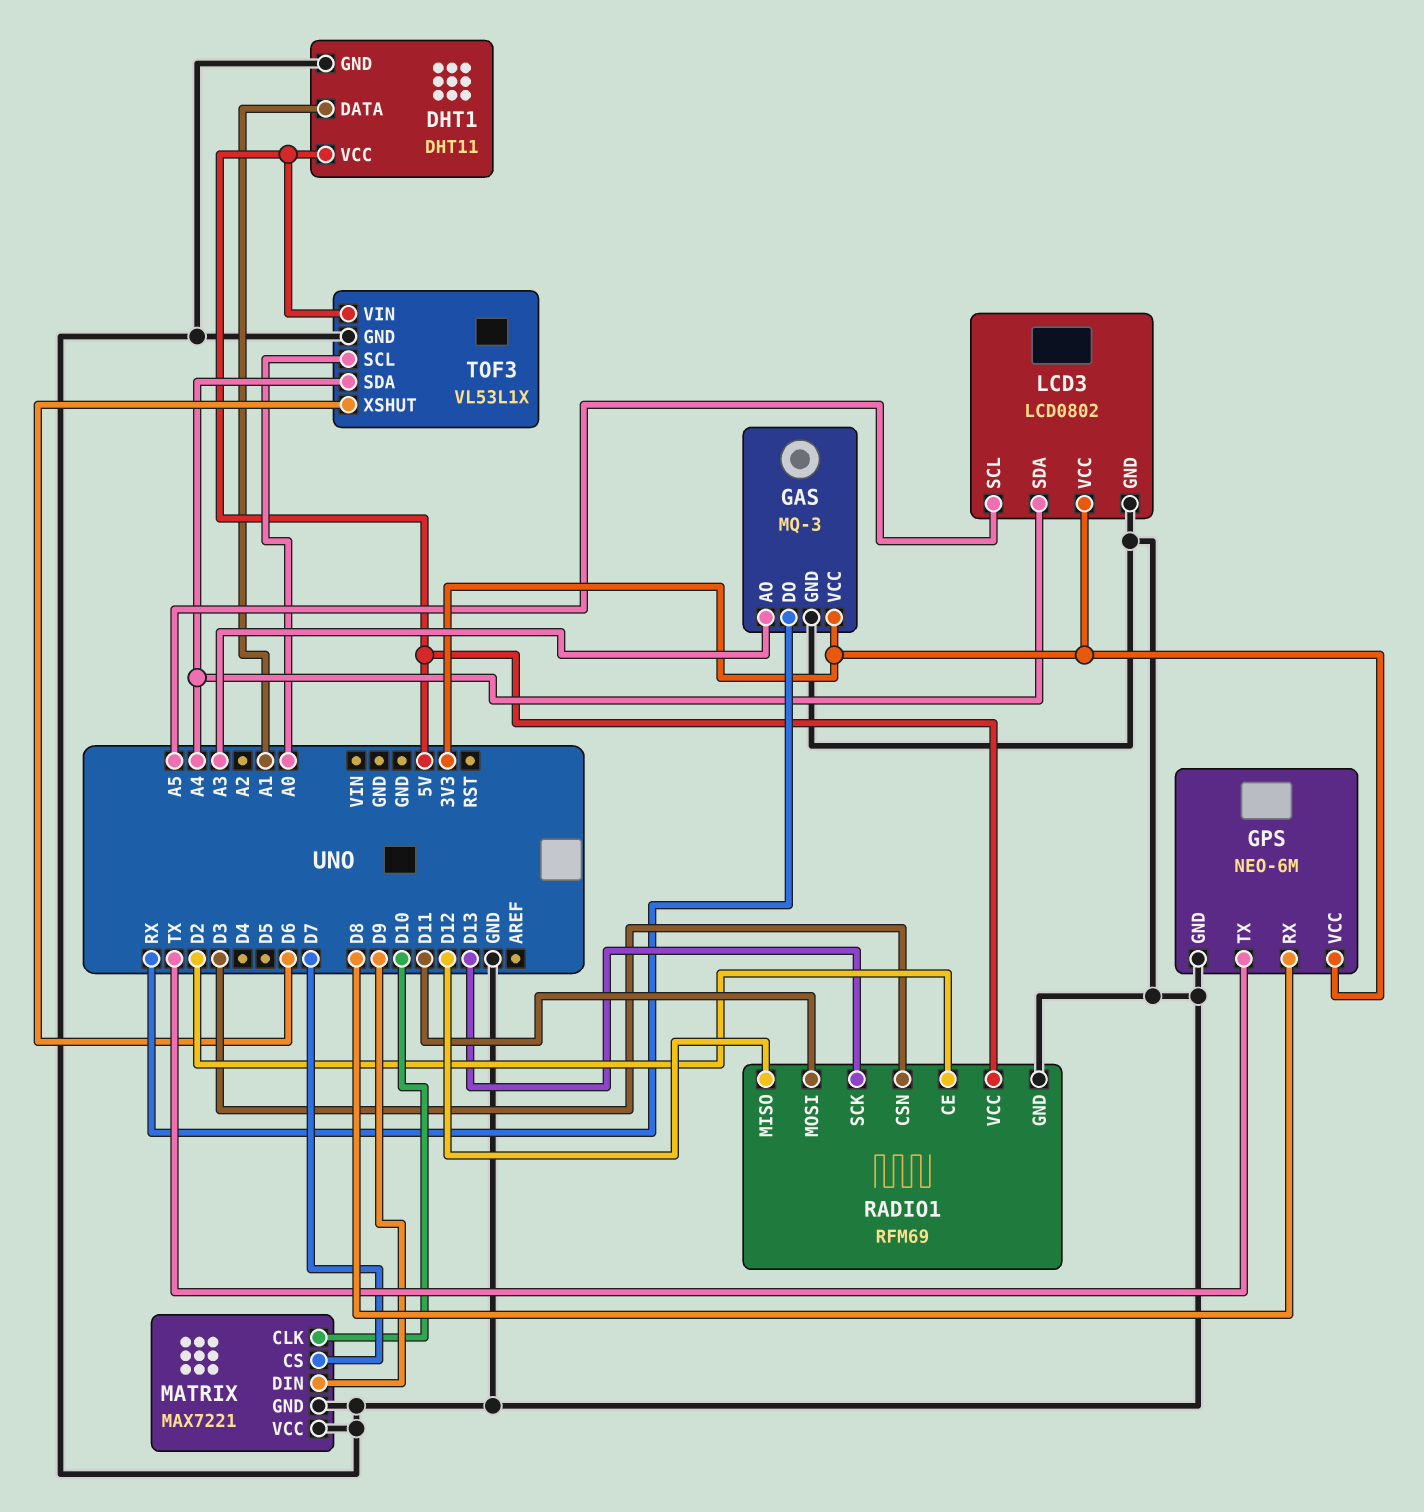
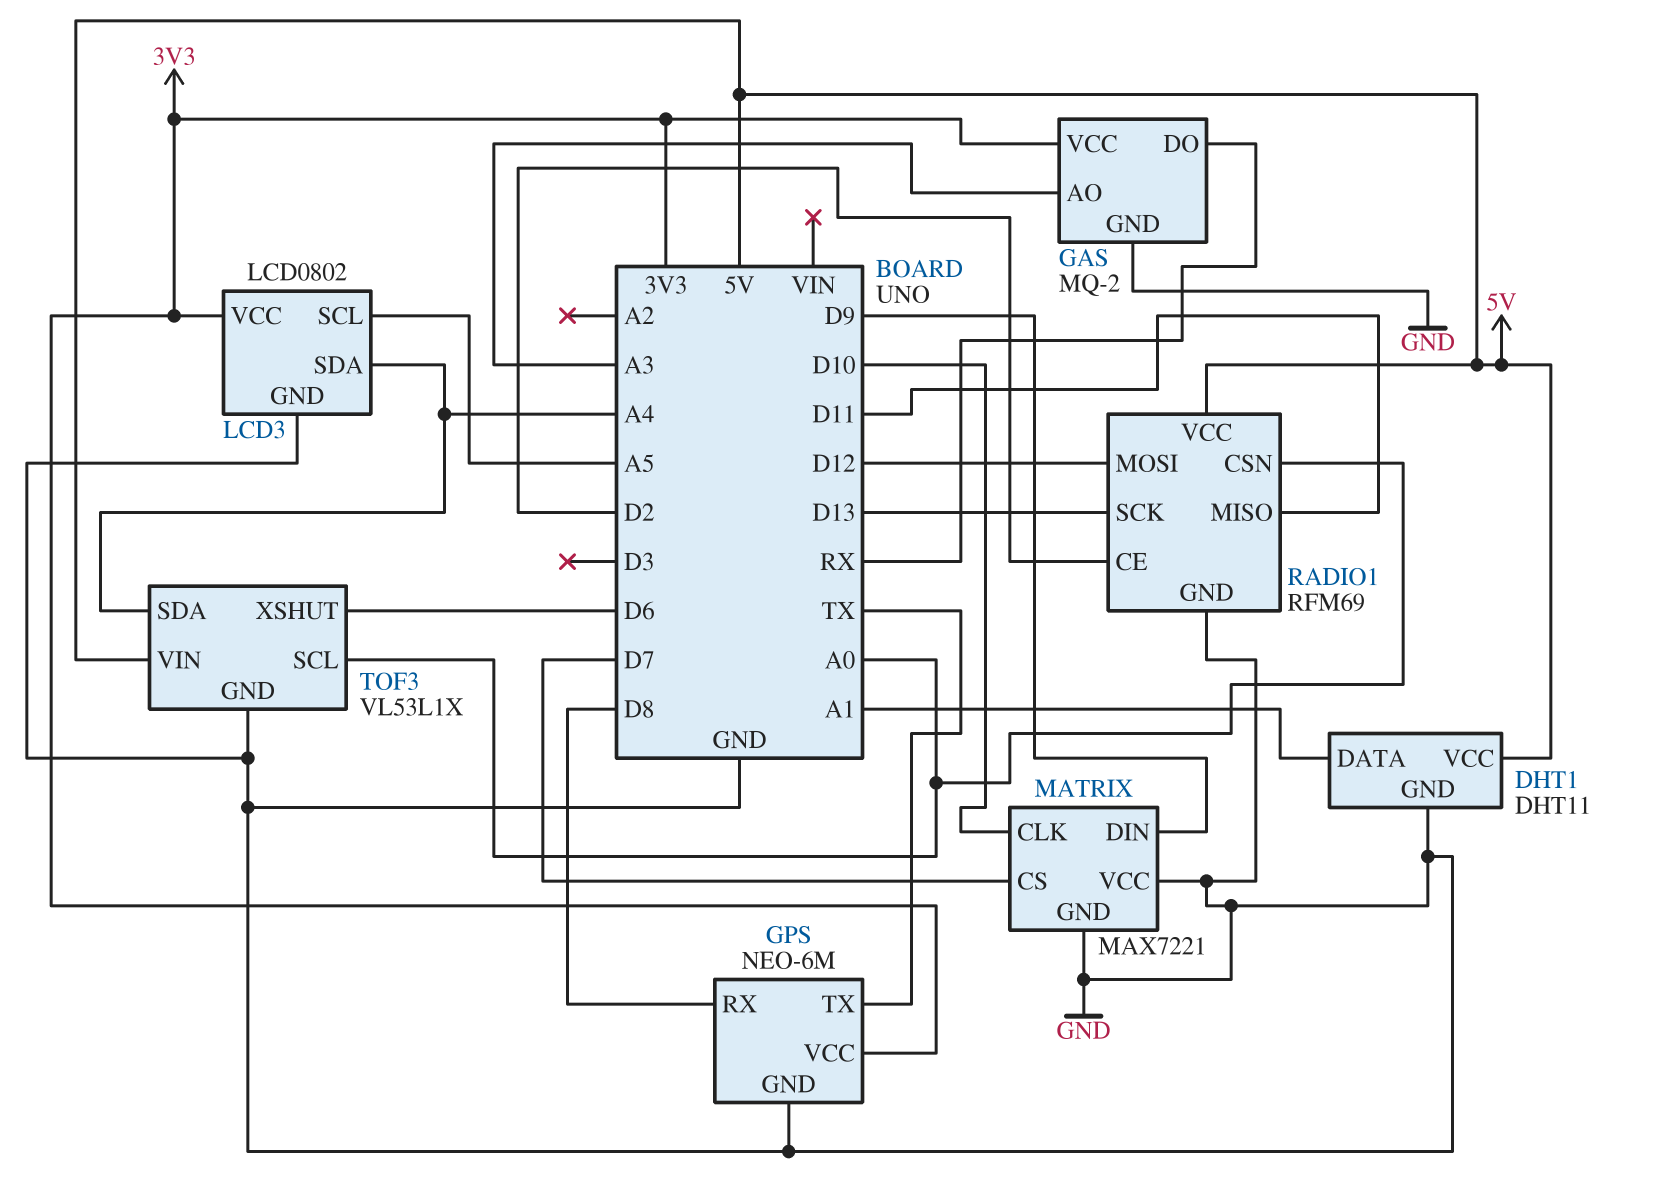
GAS: MQ-3 -> MQ-2
RADIO1 pin CSN: D3 -> A0
RADIO1 pin MISO: D12 -> D11
RADIO1 pin MOSI: D11 -> D12

